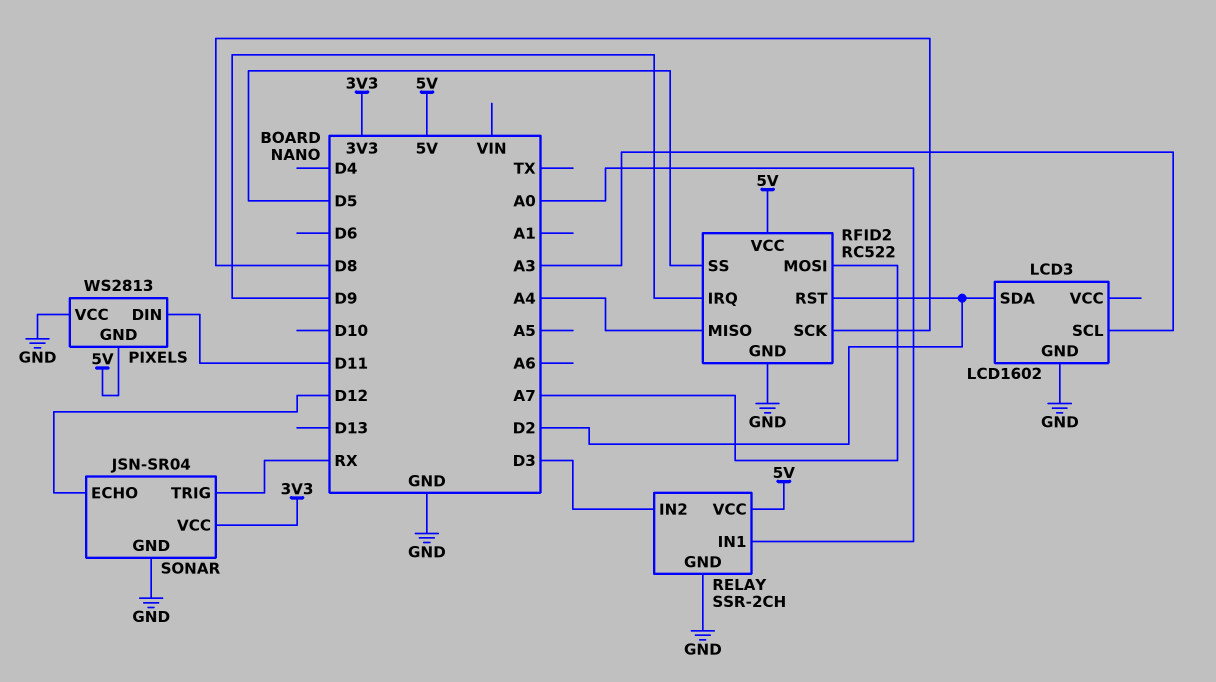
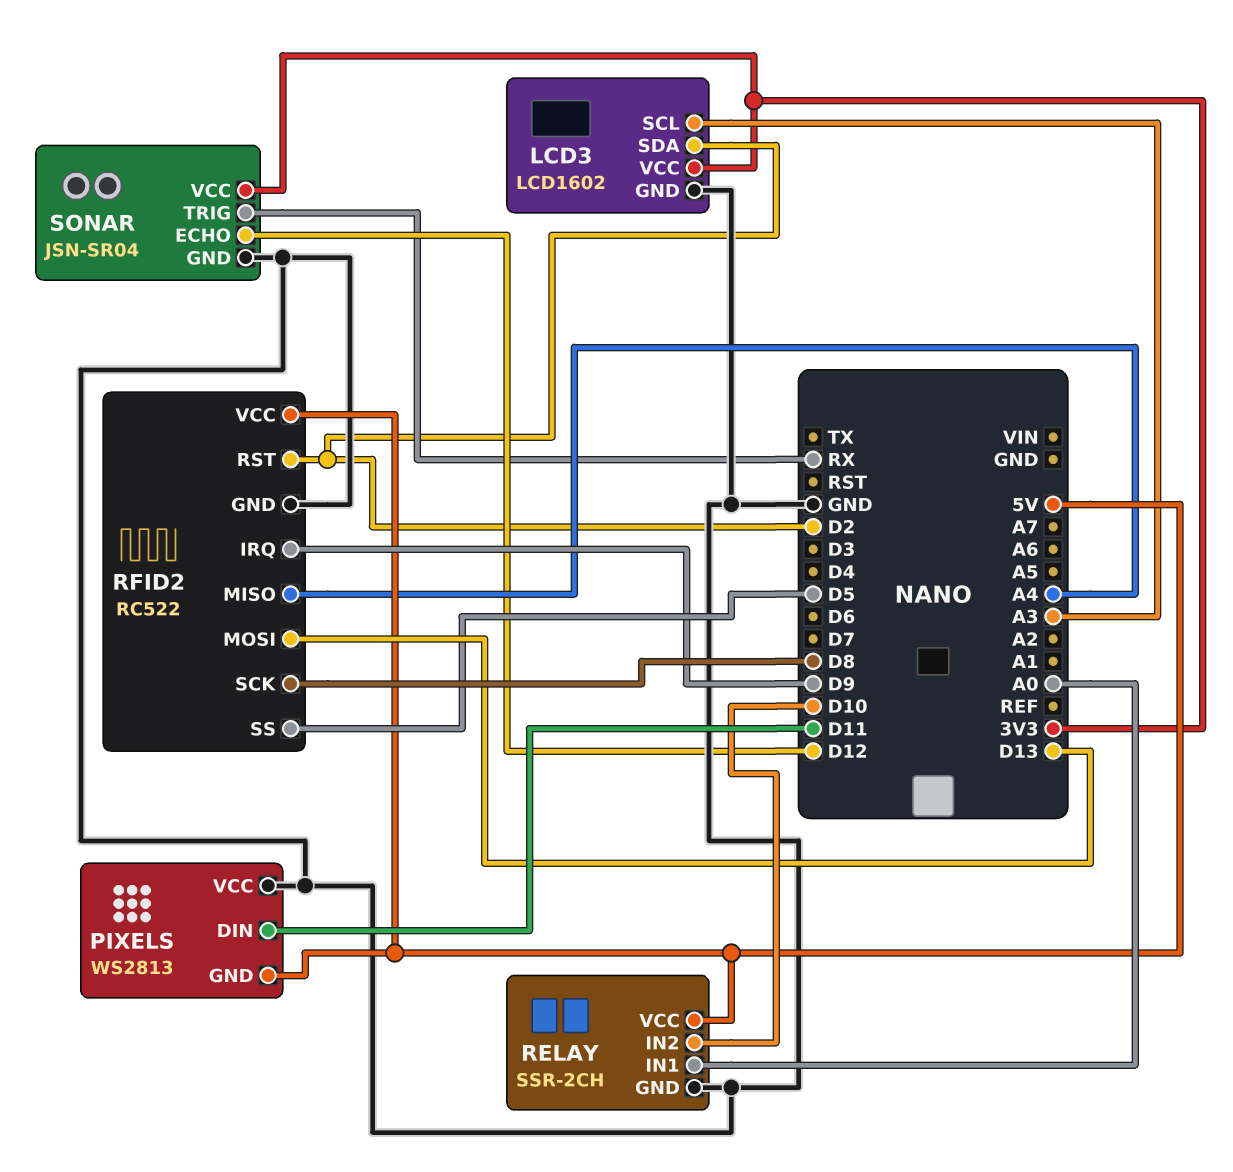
LCD3 pin VCC: none -> 3V3
RELAY pin IN2: D3 -> D10
RFID2 pin MOSI: A7 -> D13

